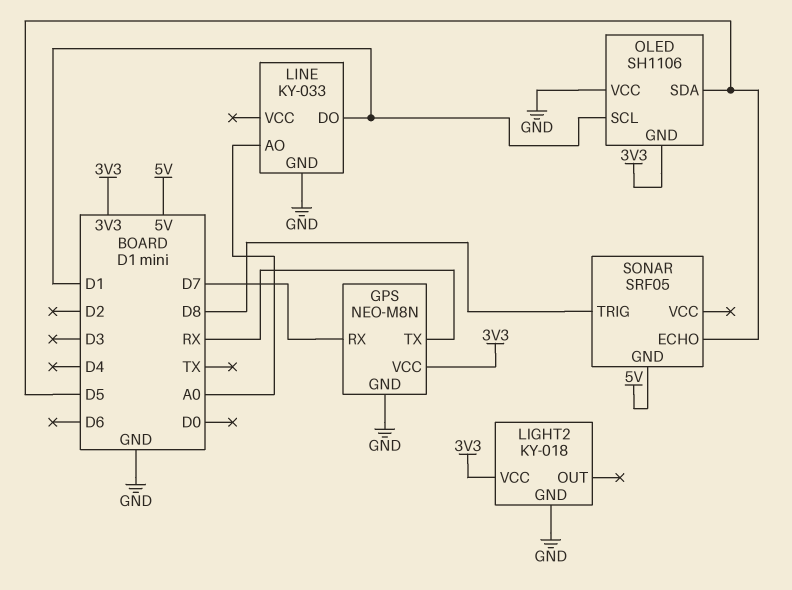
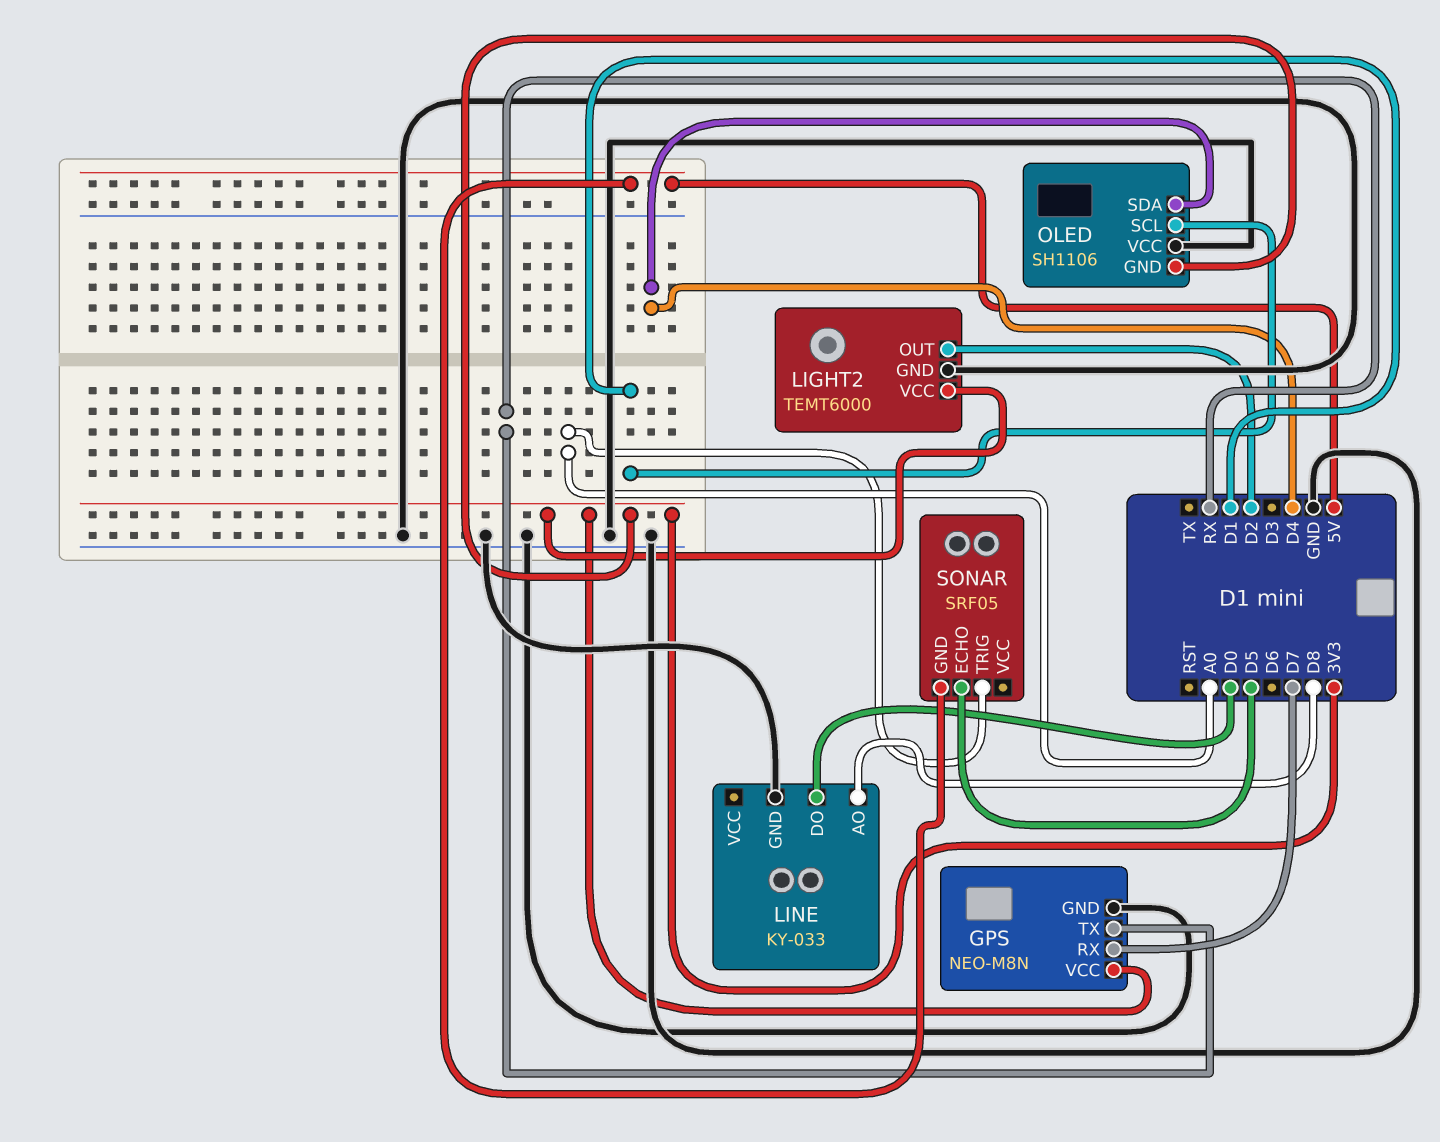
LIGHT2: KY-018 -> TEMT6000
LIGHT2 pin OUT: none -> D2
LINE pin AO: A0 -> D8
LINE pin DO: D1 -> D0
OLED pin SDA: D5 -> D4
SONAR pin TRIG: D8 -> A0

